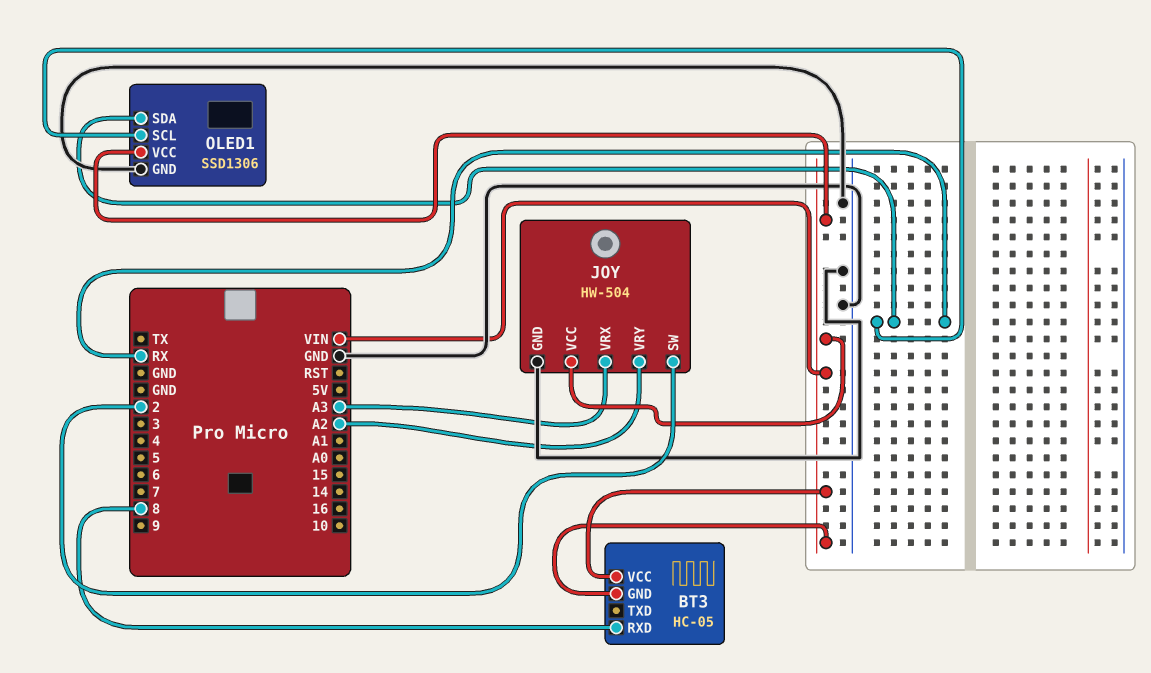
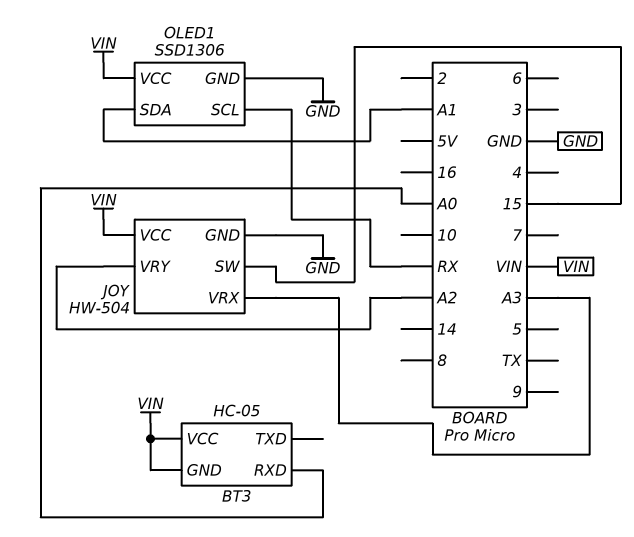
BT3 pin RXD: 8 -> A0
JOY pin SW: 2 -> 15
OLED1 pin SDA: RX -> A1

